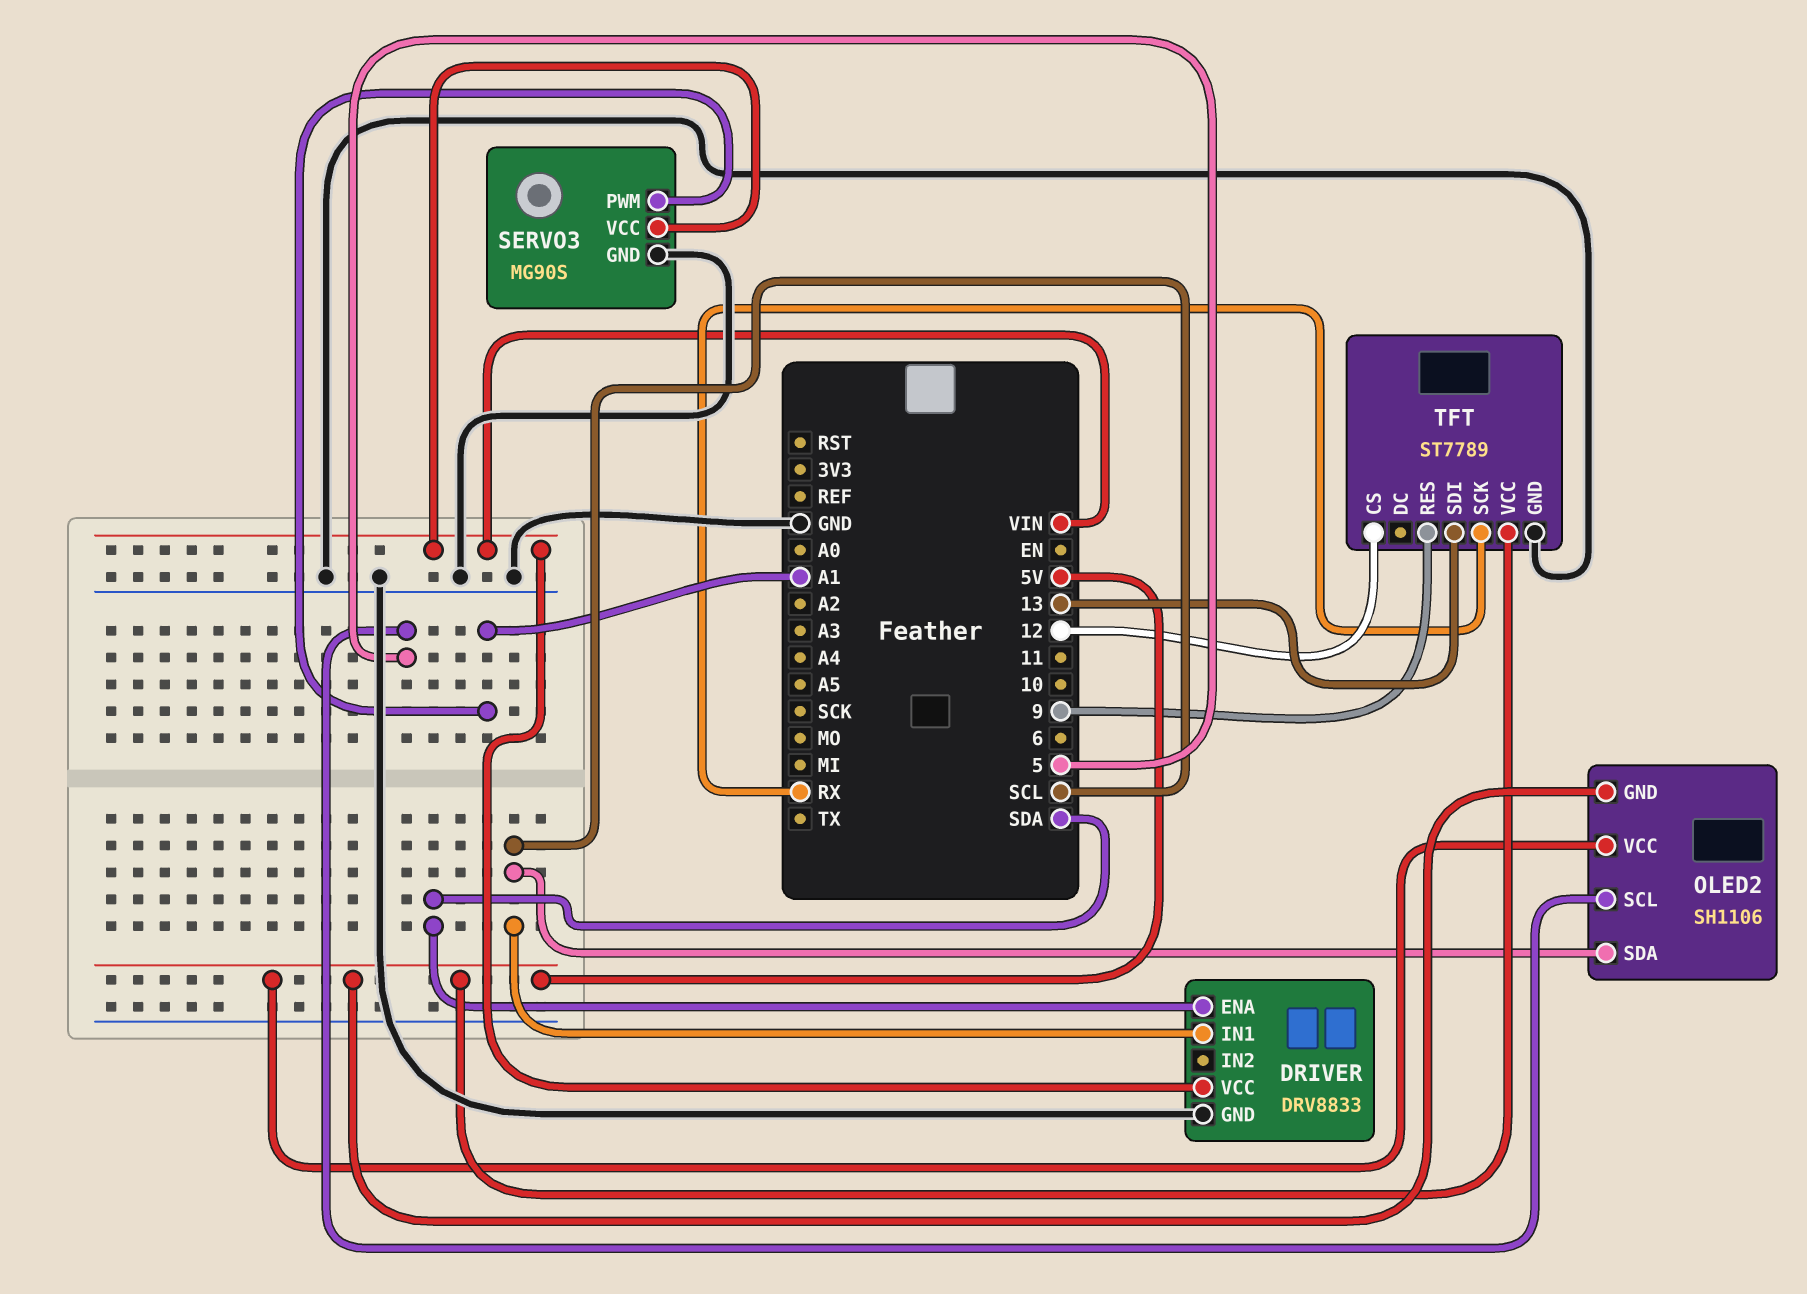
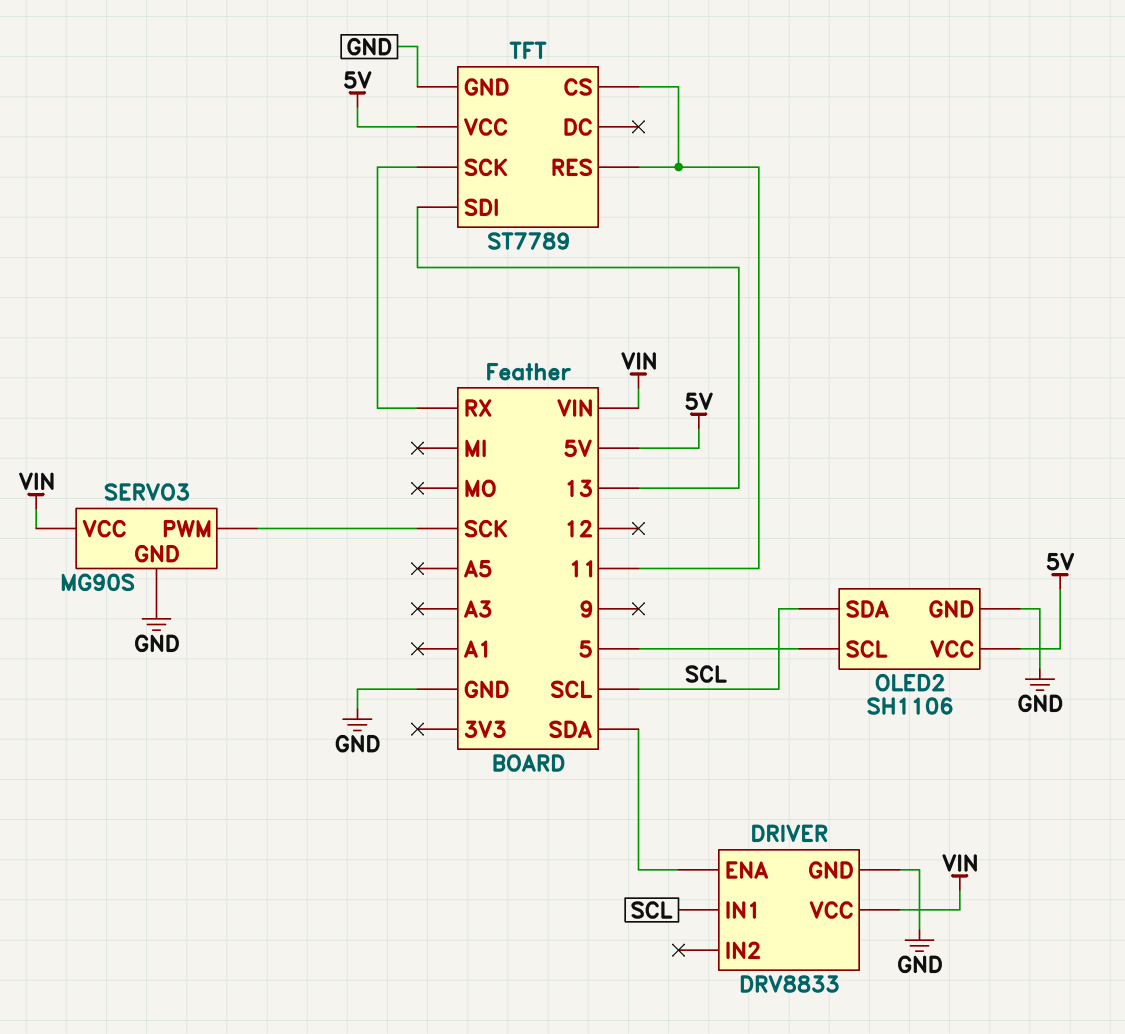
OLED2 pin GND: 5V -> GND
SERVO3 pin PWM: A1 -> SCK
TFT pin CS: 12 -> 11
TFT pin RES: 9 -> 11

